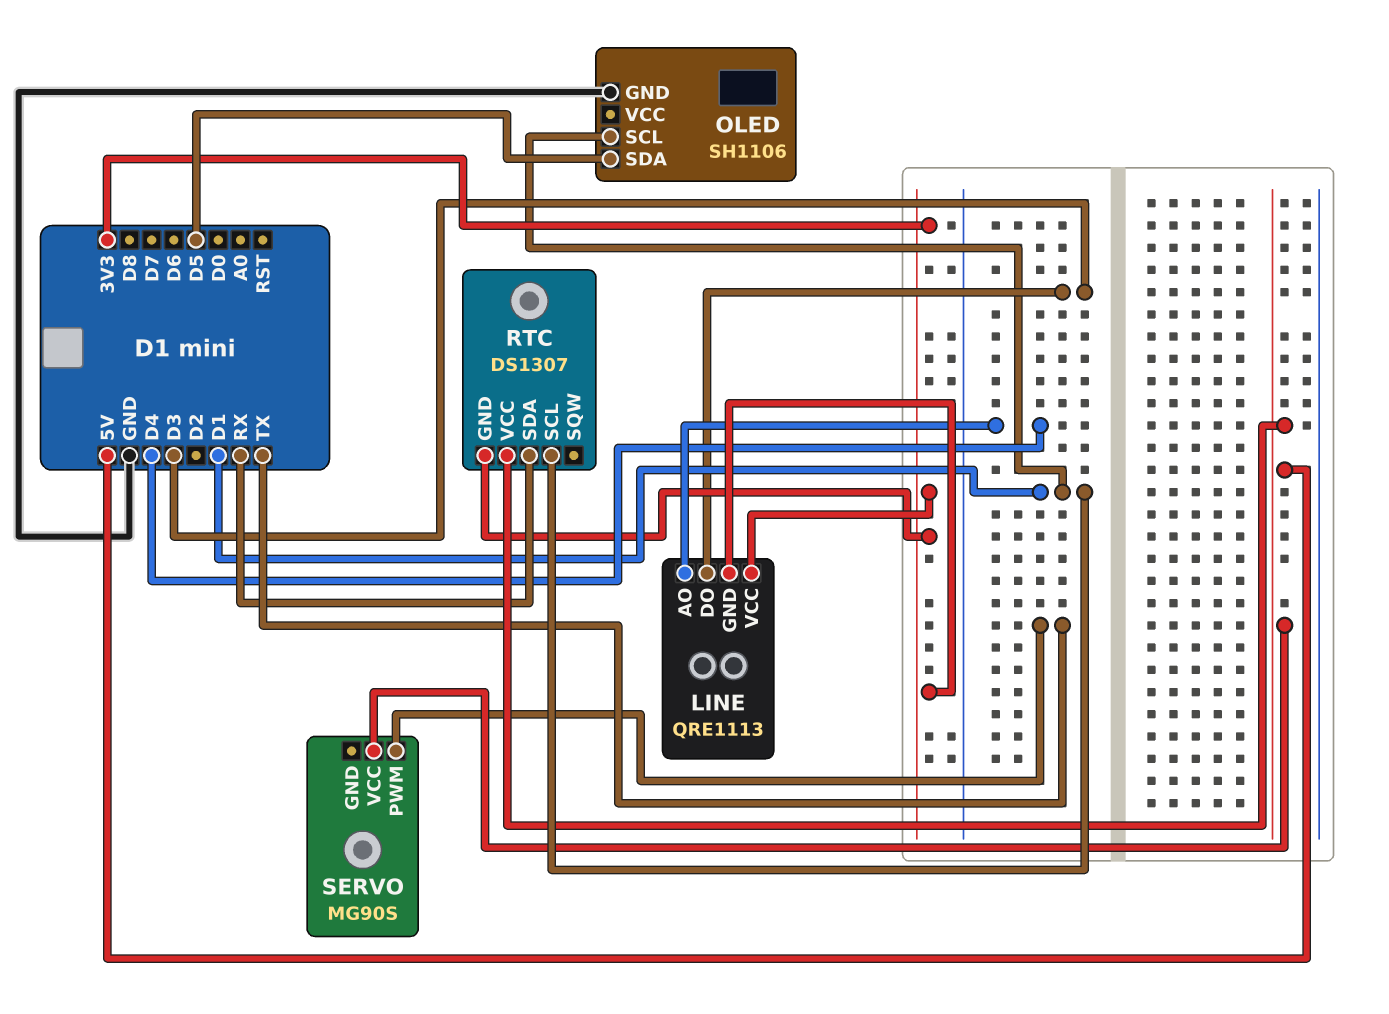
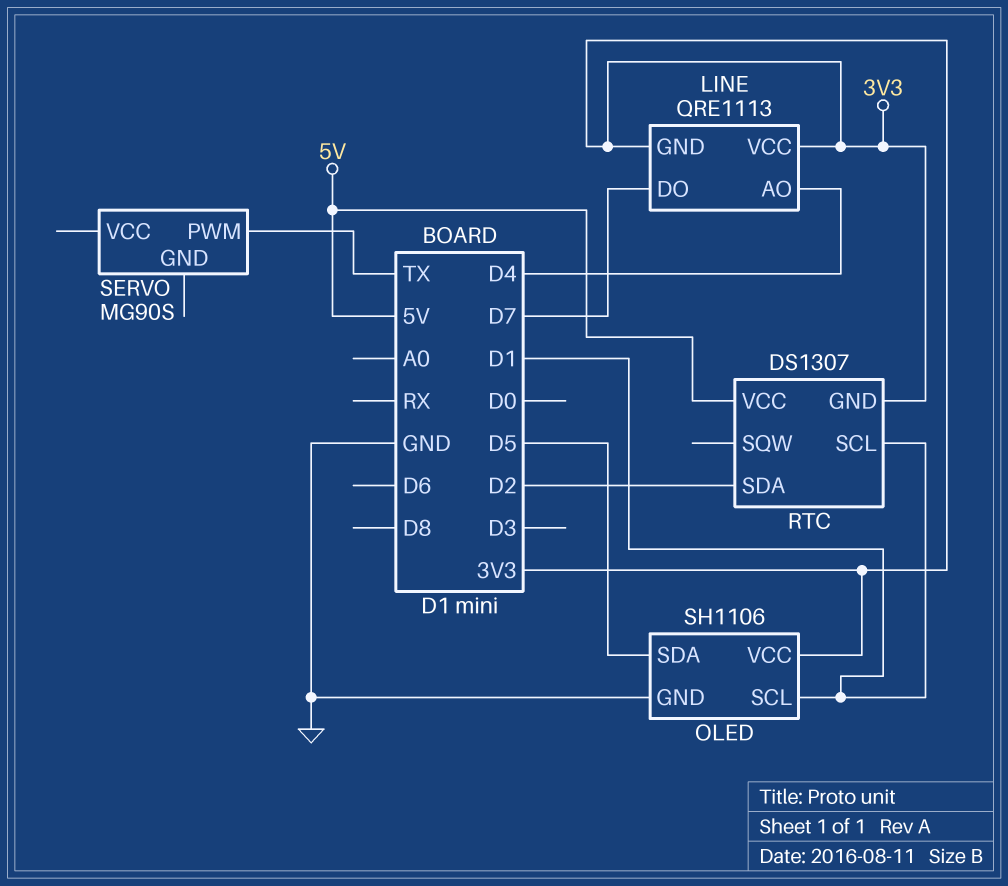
LINE pin DO: D3 -> D7
OLED pin VCC: none -> 3V3
RTC pin SDA: RX -> D2
SERVO pin VCC: 5V -> none

